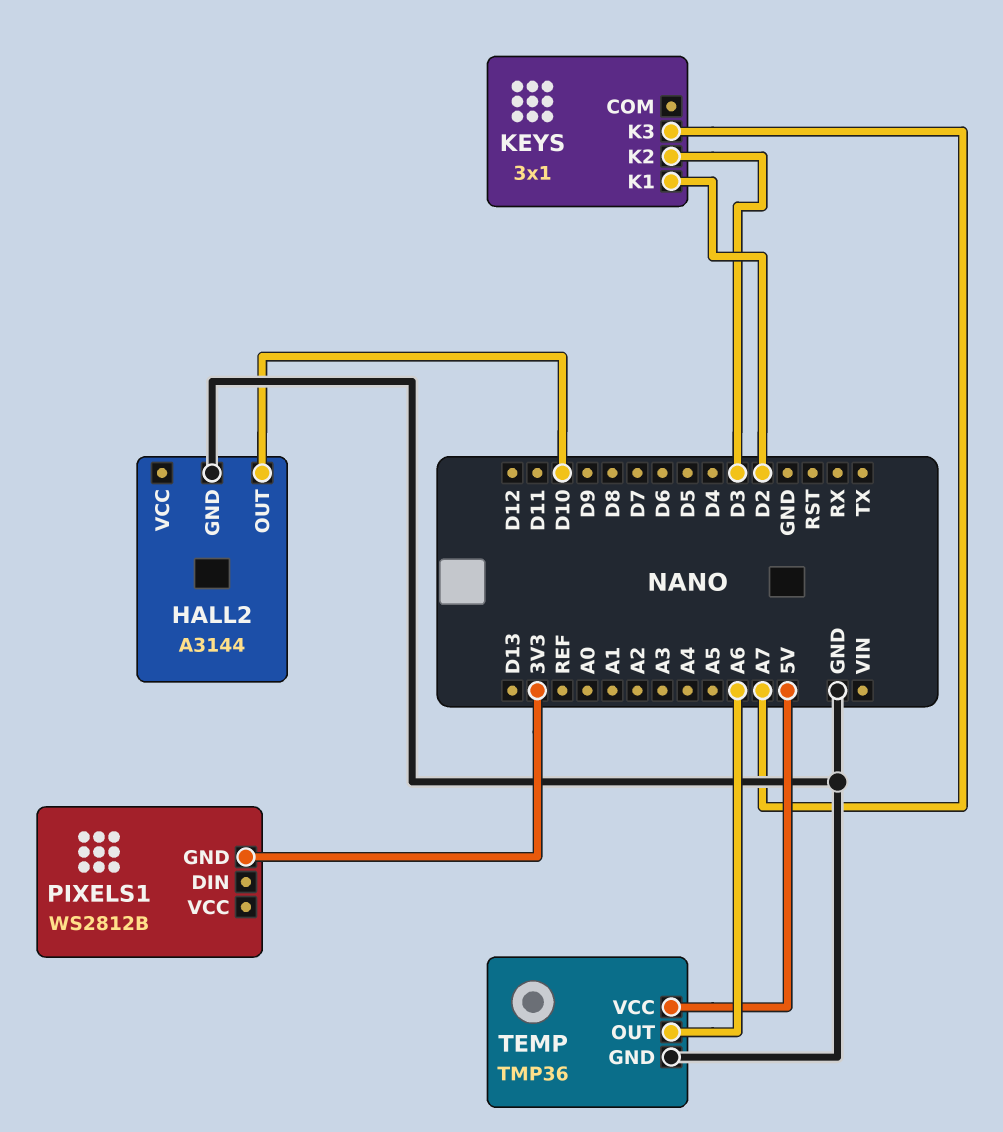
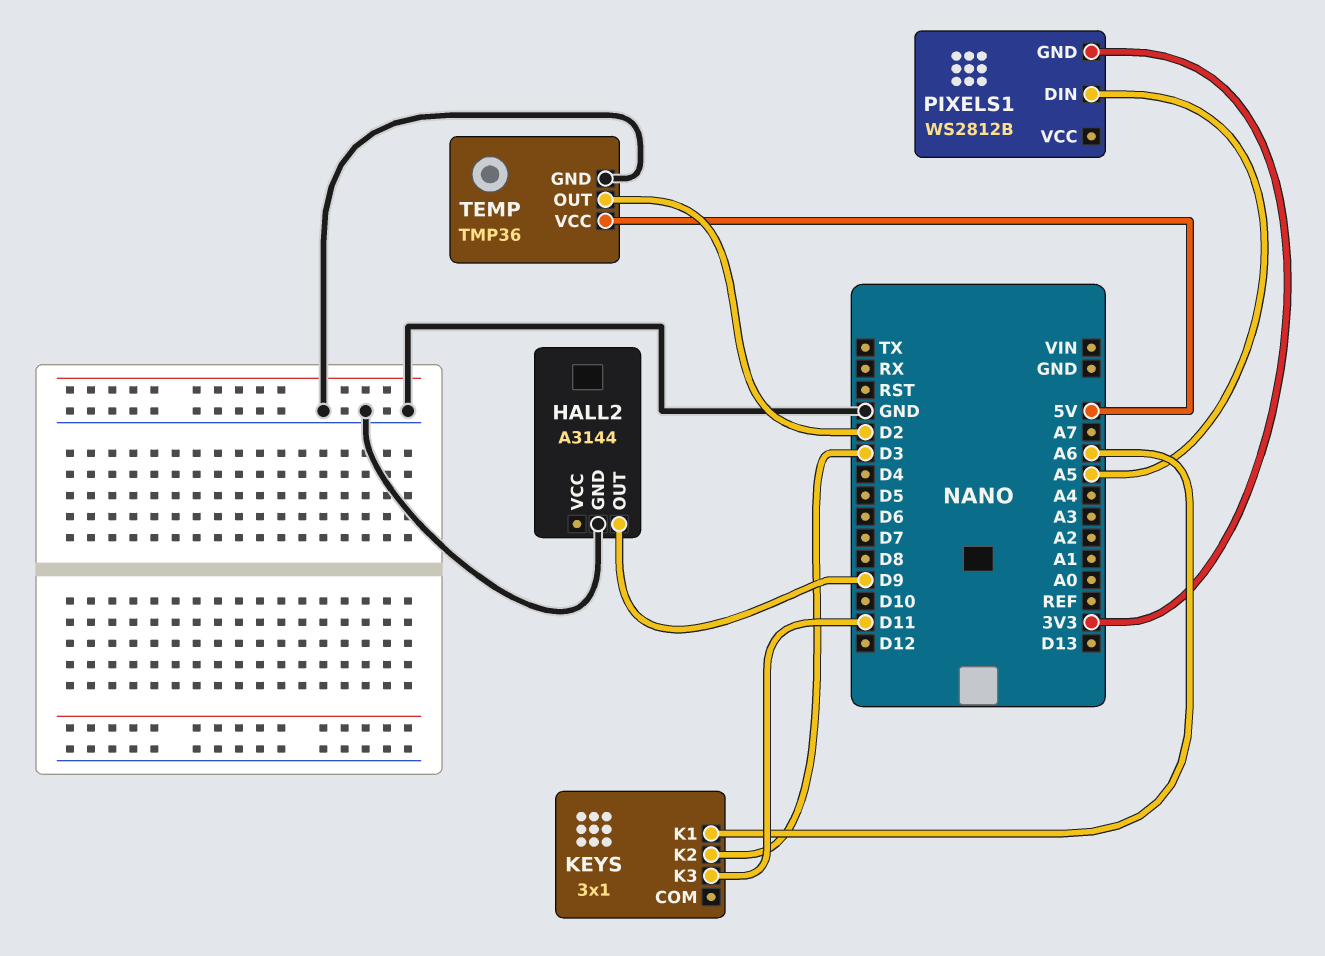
HALL2 pin OUT: D10 -> D9
KEYS pin K1: D2 -> A6
KEYS pin K3: A7 -> D11
PIXELS1 pin DIN: none -> A5
TEMP pin OUT: A6 -> D2

